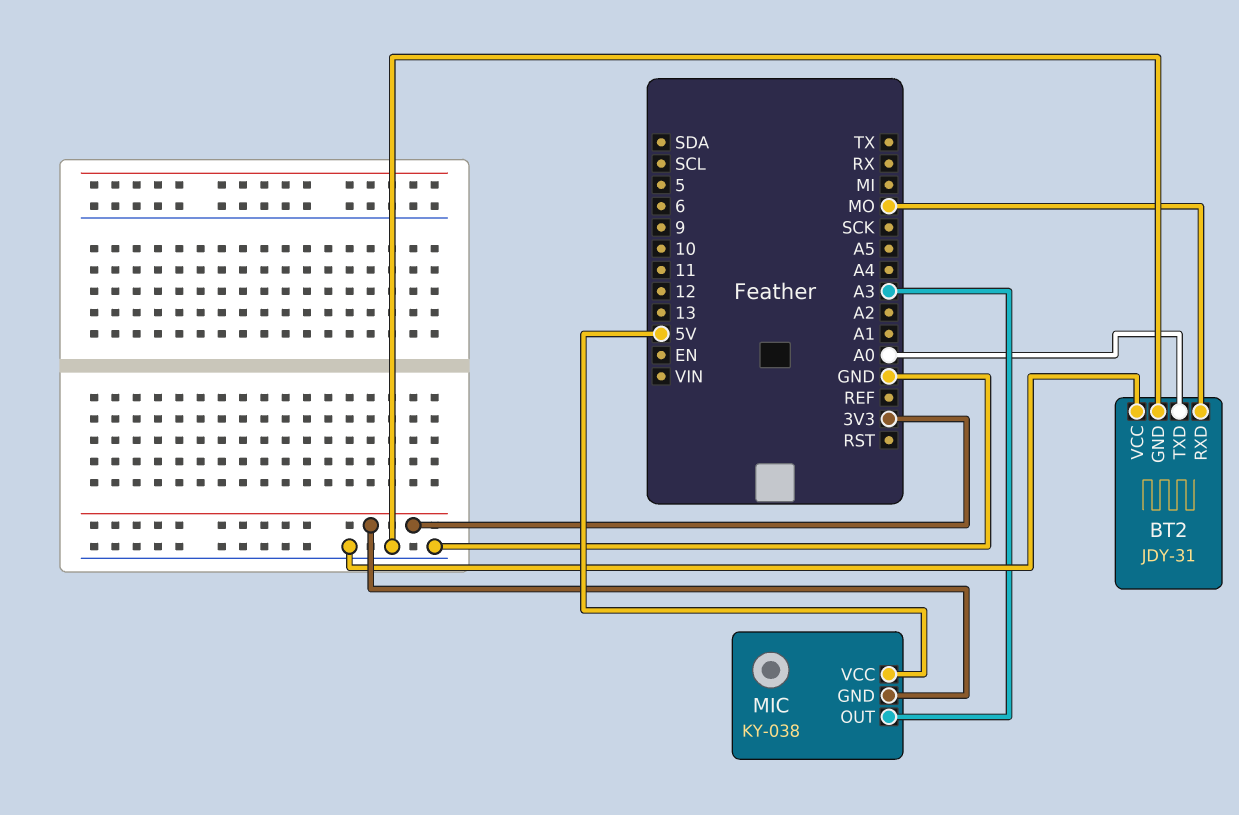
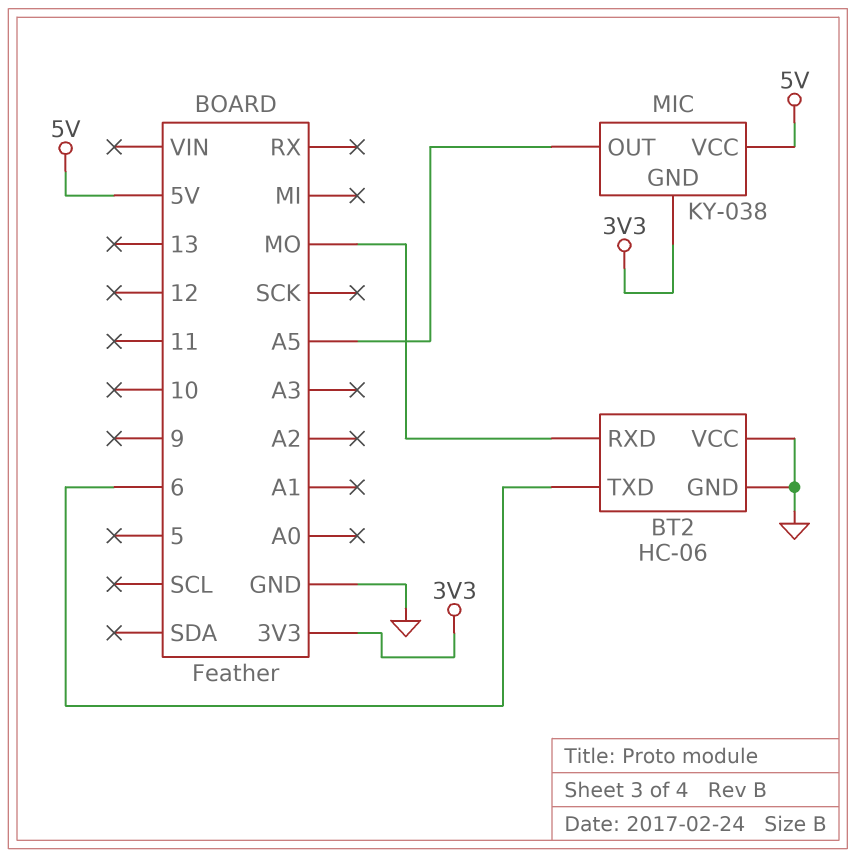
BT2: JDY-31 -> HC-06
BT2 pin TXD: A0 -> 6
MIC pin OUT: A3 -> A5

